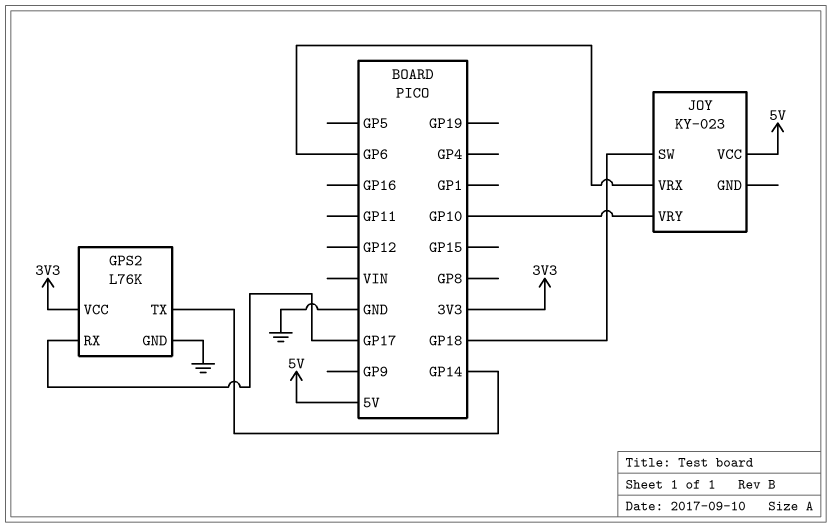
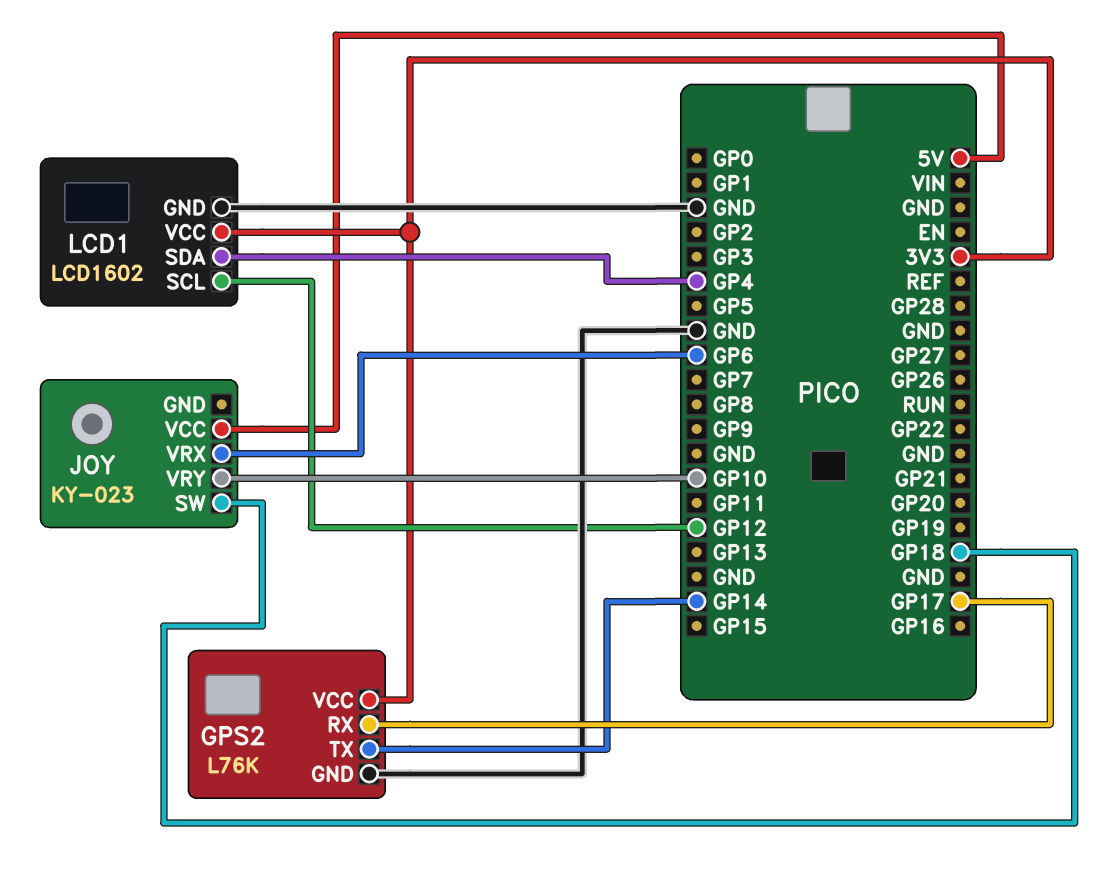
LCD1: none -> LCD1602
LCD1 pin GND: none -> GND
LCD1 pin SCL: none -> GP12
LCD1 pin SDA: none -> GP4
LCD1 pin VCC: none -> 3V3

